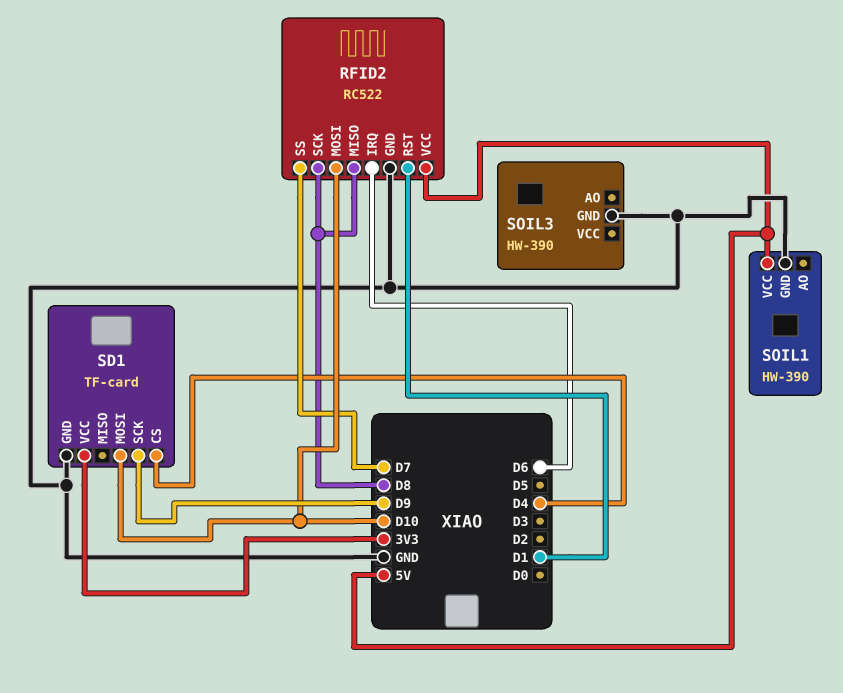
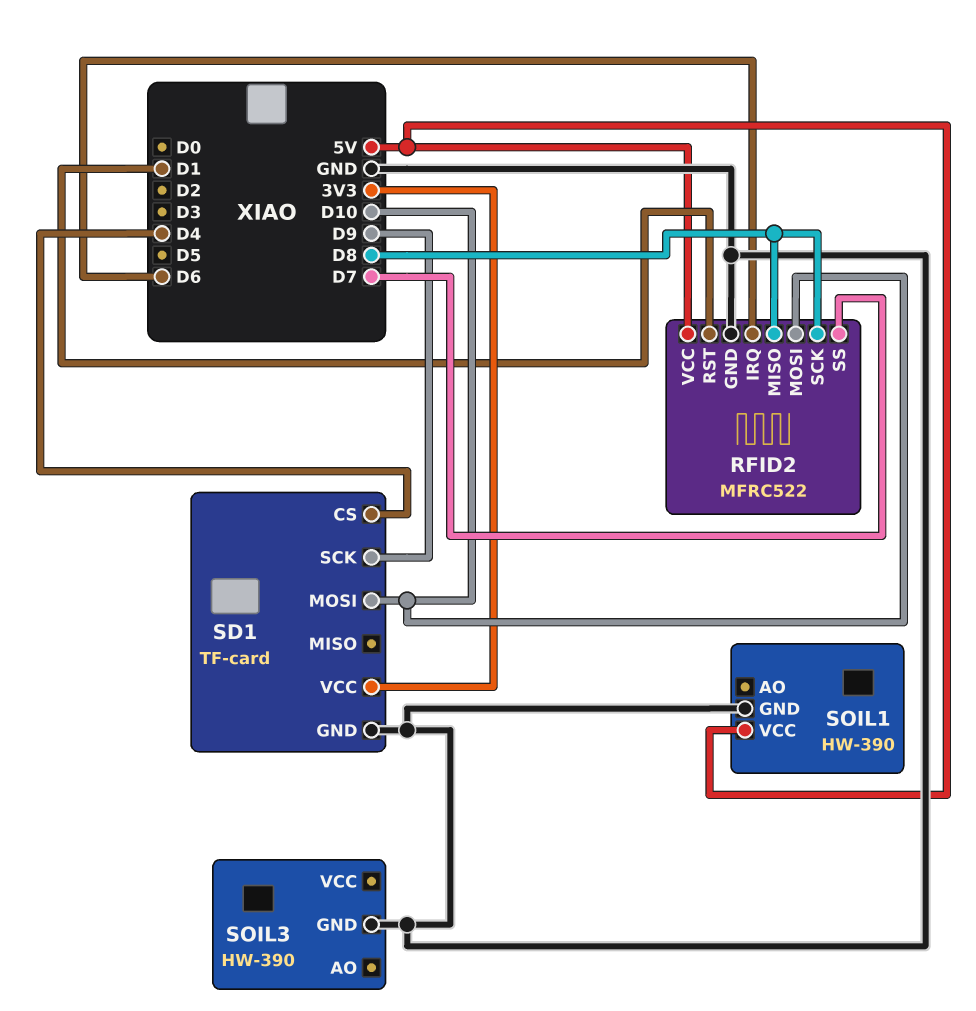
RFID2: RC522 -> MFRC522

